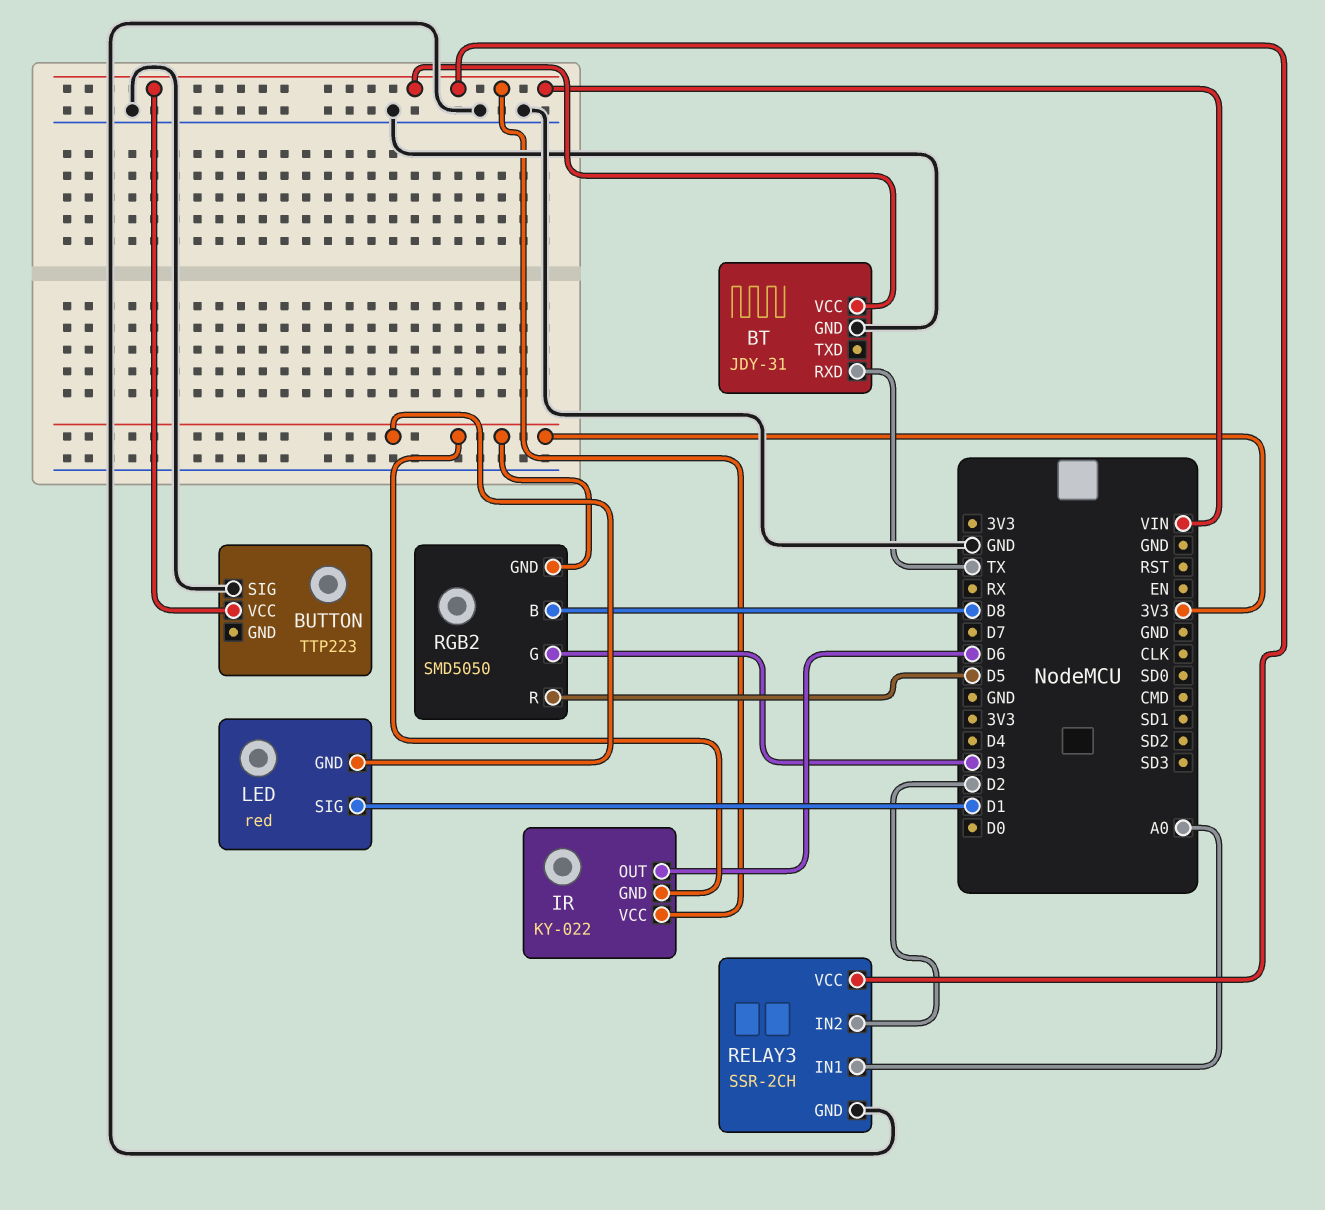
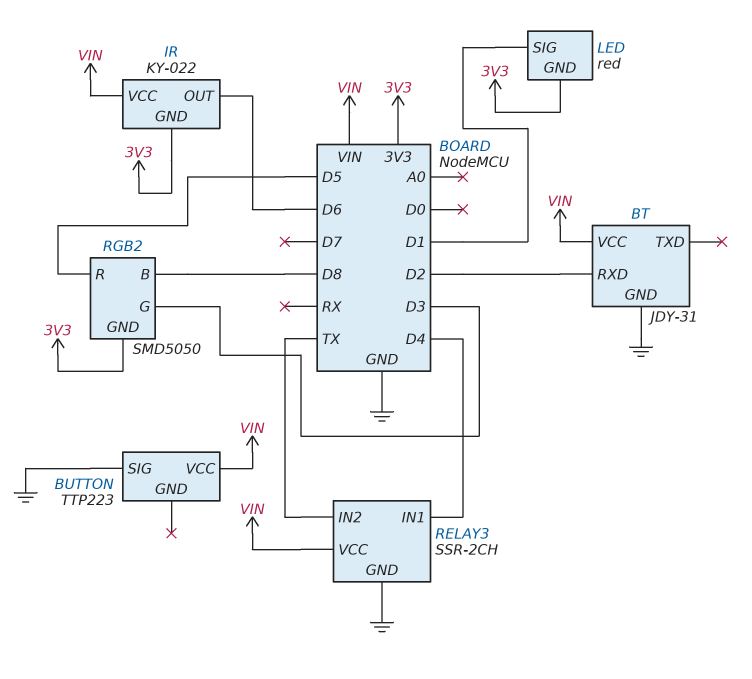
BT pin RXD: TX -> D2
RELAY3 pin IN1: A0 -> D4
RELAY3 pin IN2: D2 -> TX

